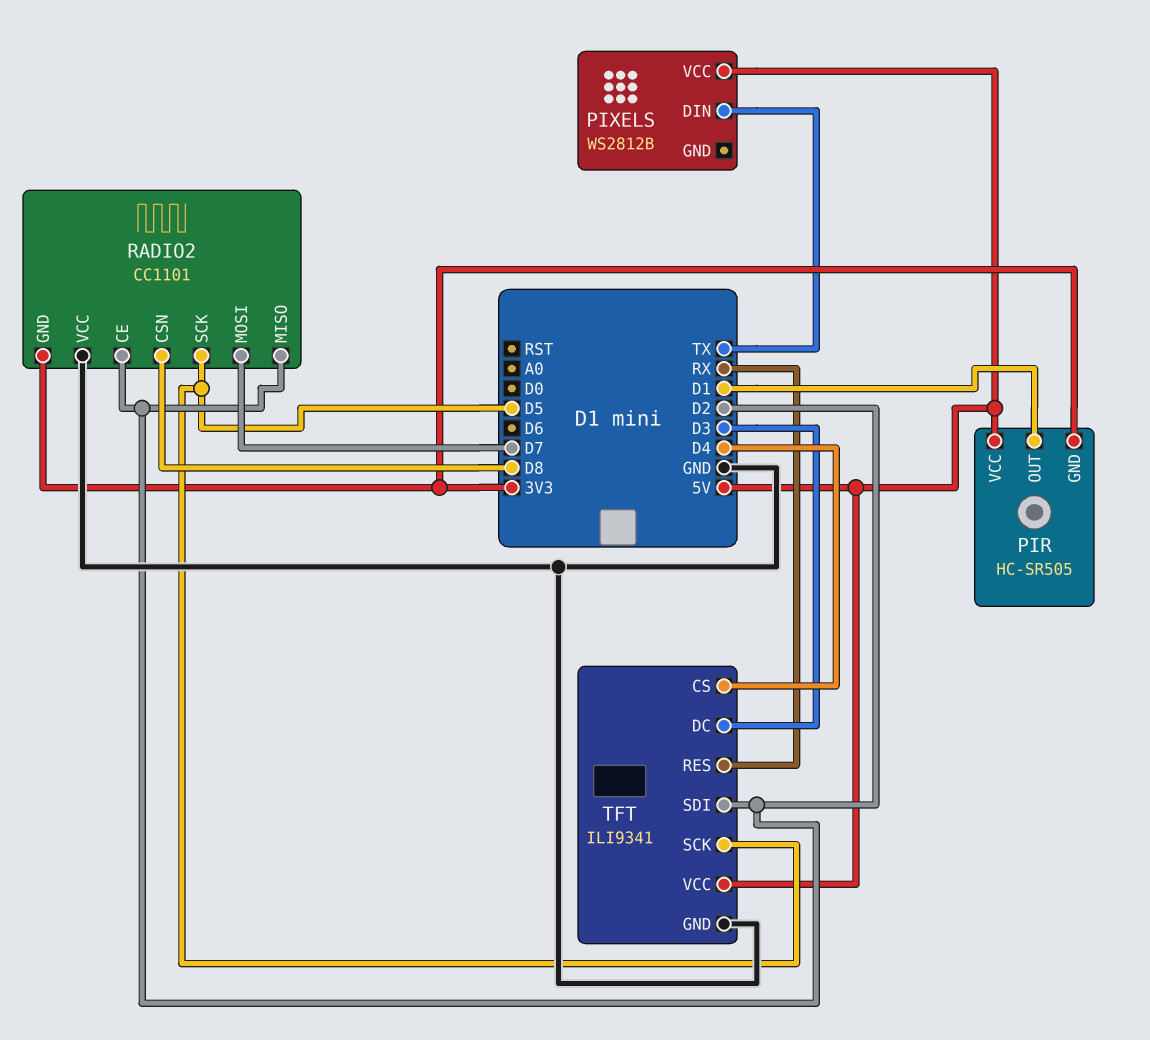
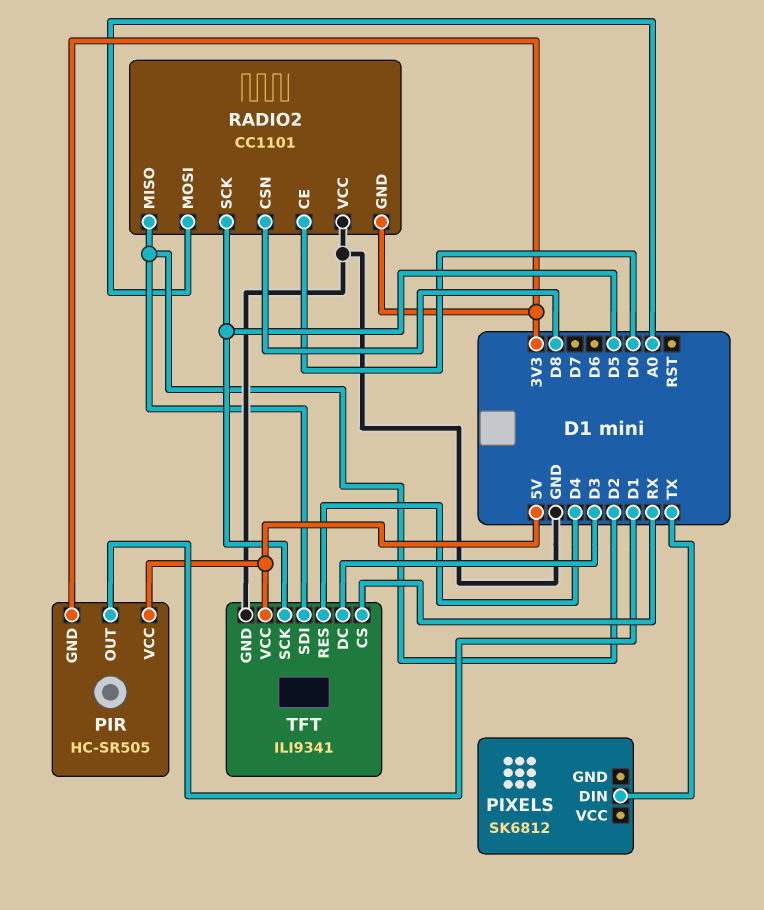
PIXELS: WS2812B -> SK6812
PIXELS pin VCC: 5V -> none
RADIO2 pin CE: D2 -> D0
RADIO2 pin MOSI: D7 -> A0
TFT pin CS: D4 -> RX
TFT pin RES: RX -> D4

